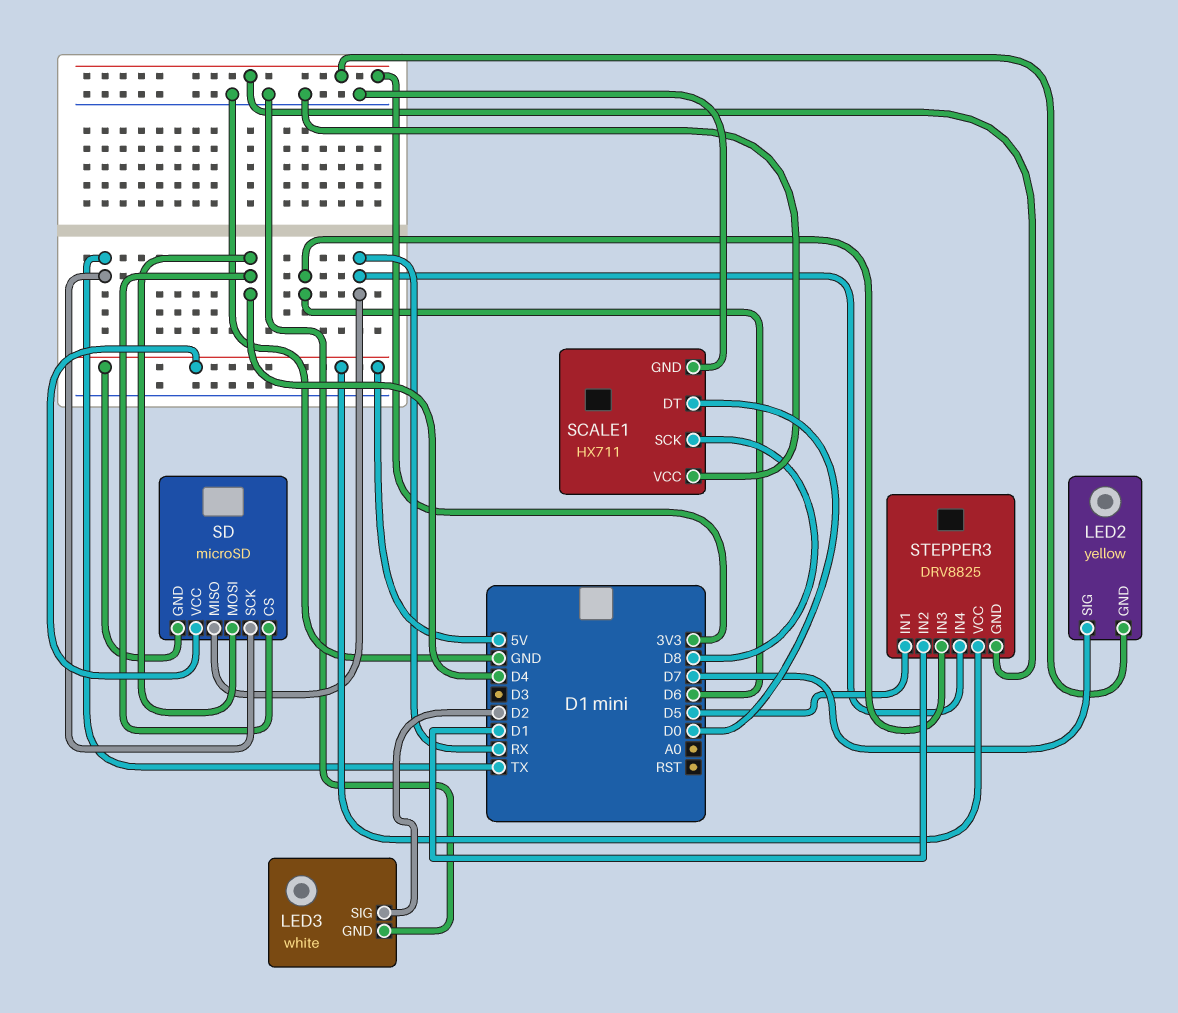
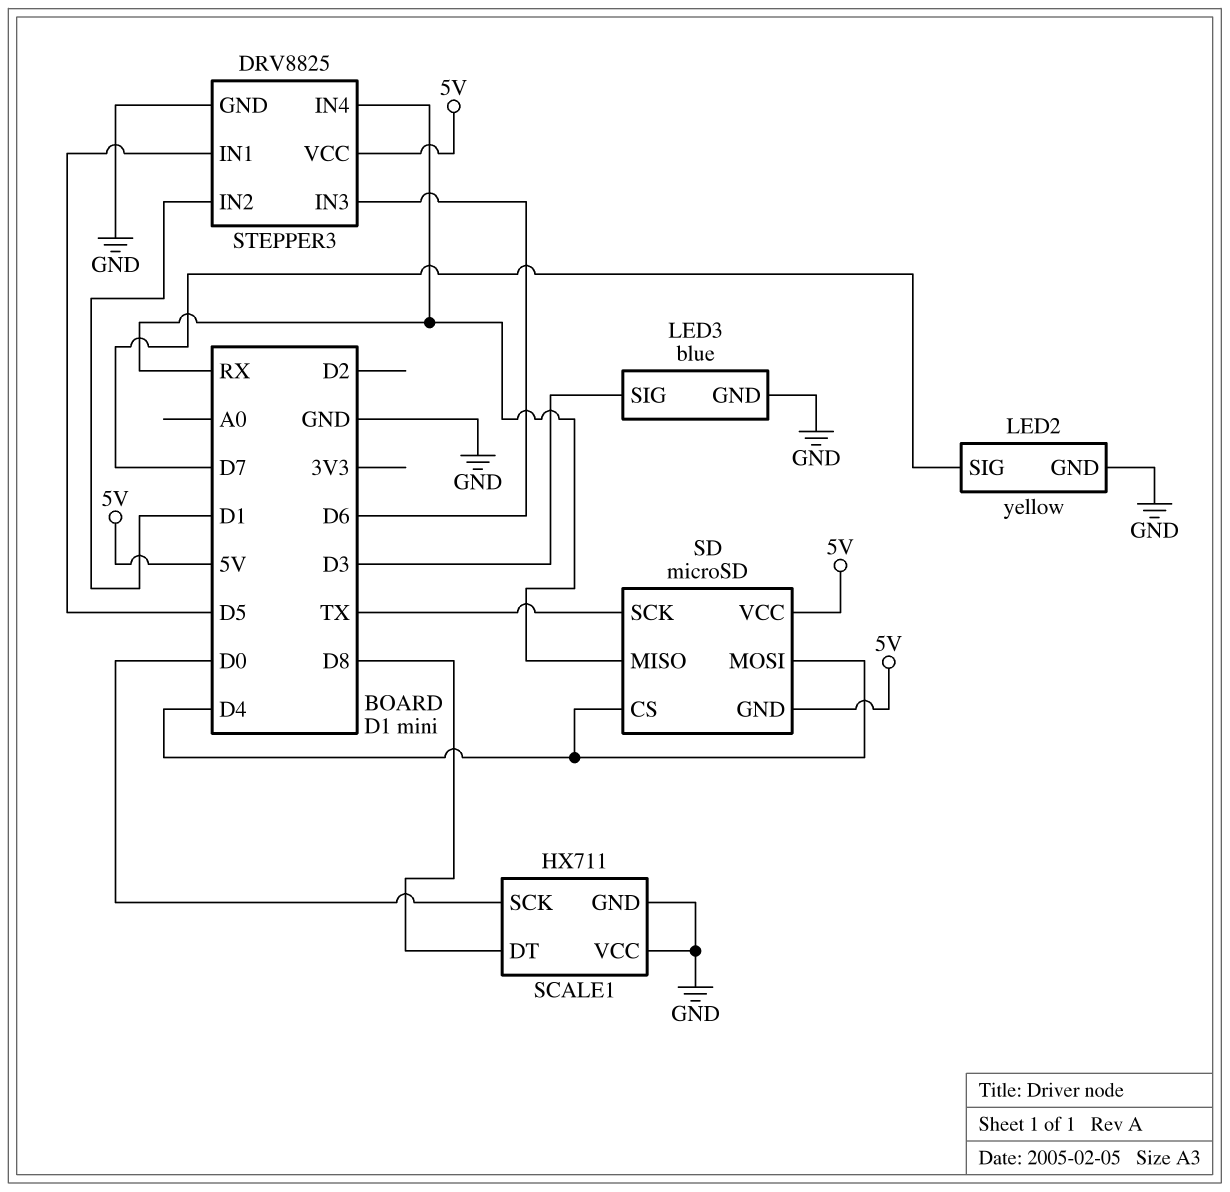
LED2 pin GND: 3V3 -> GND
LED3: white -> blue
LED3 pin SIG: D2 -> D3
SCALE1 pin DT: D0 -> D8
SCALE1 pin SCK: D8 -> D0
STEPPER3 pin GND: 3V3 -> GND

